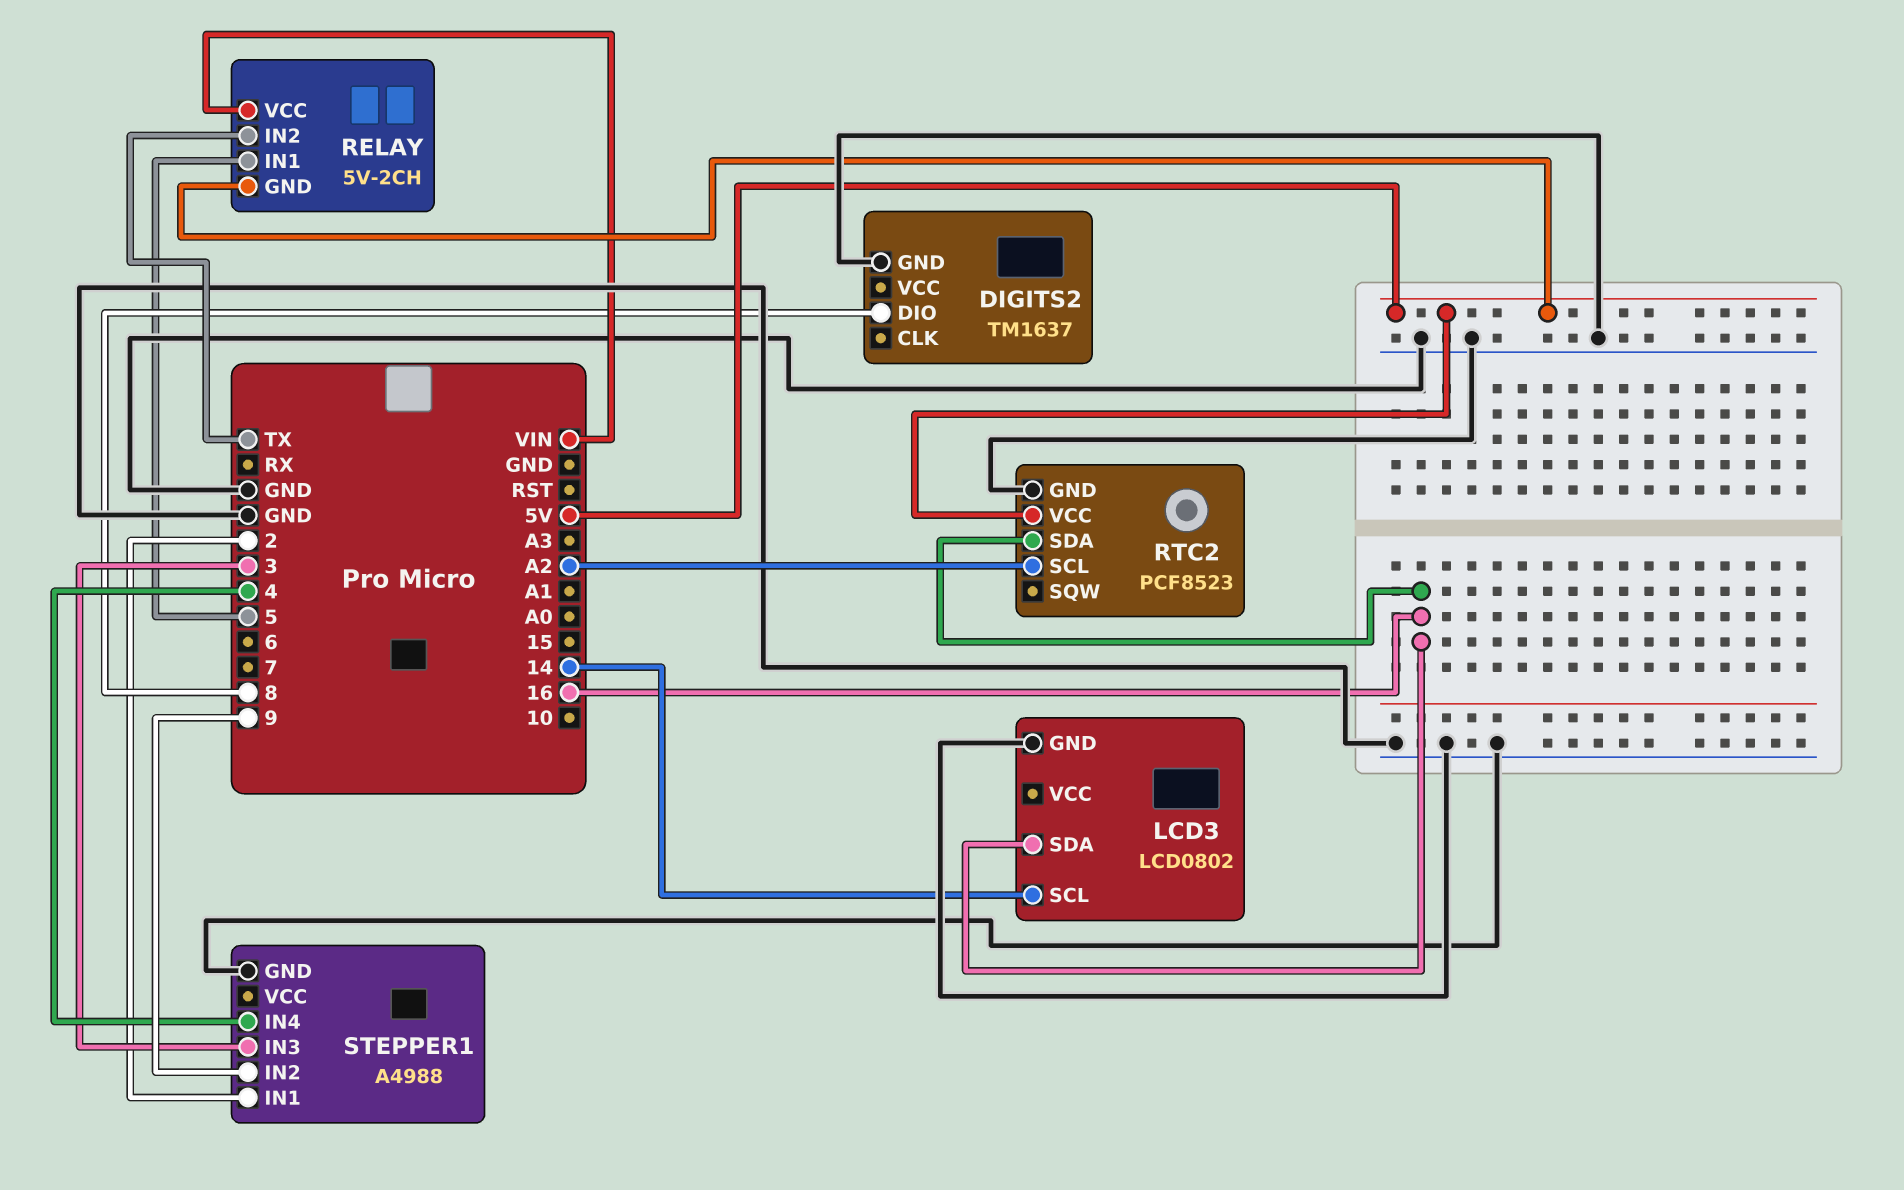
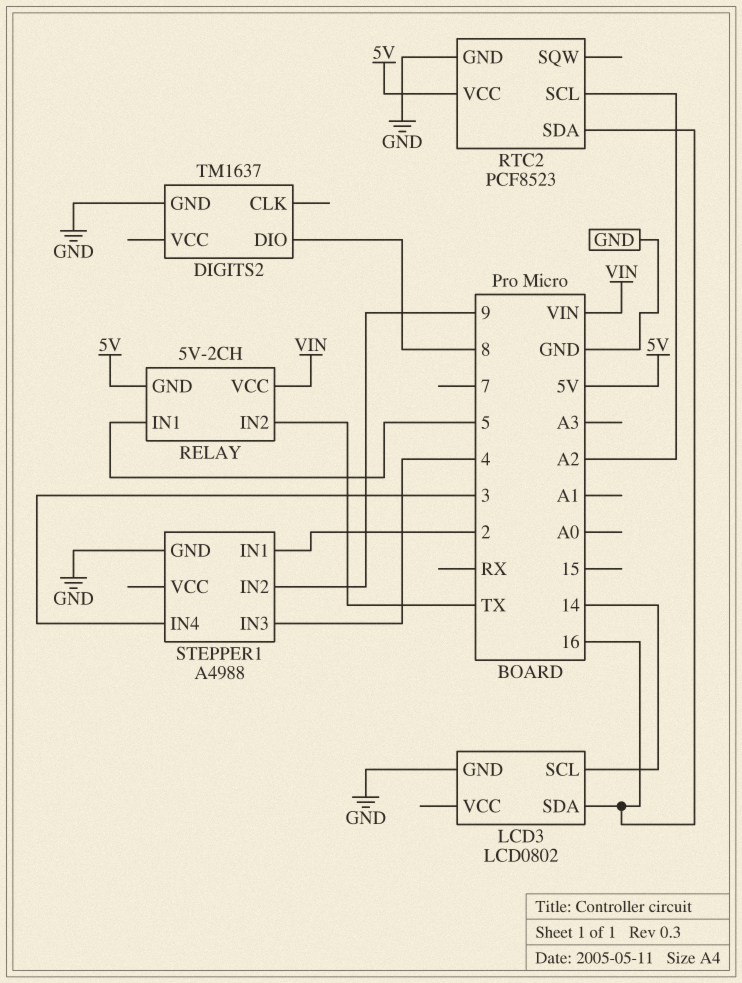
STEPPER1 pin IN3: 3 -> 4
STEPPER1 pin IN4: 4 -> 3

